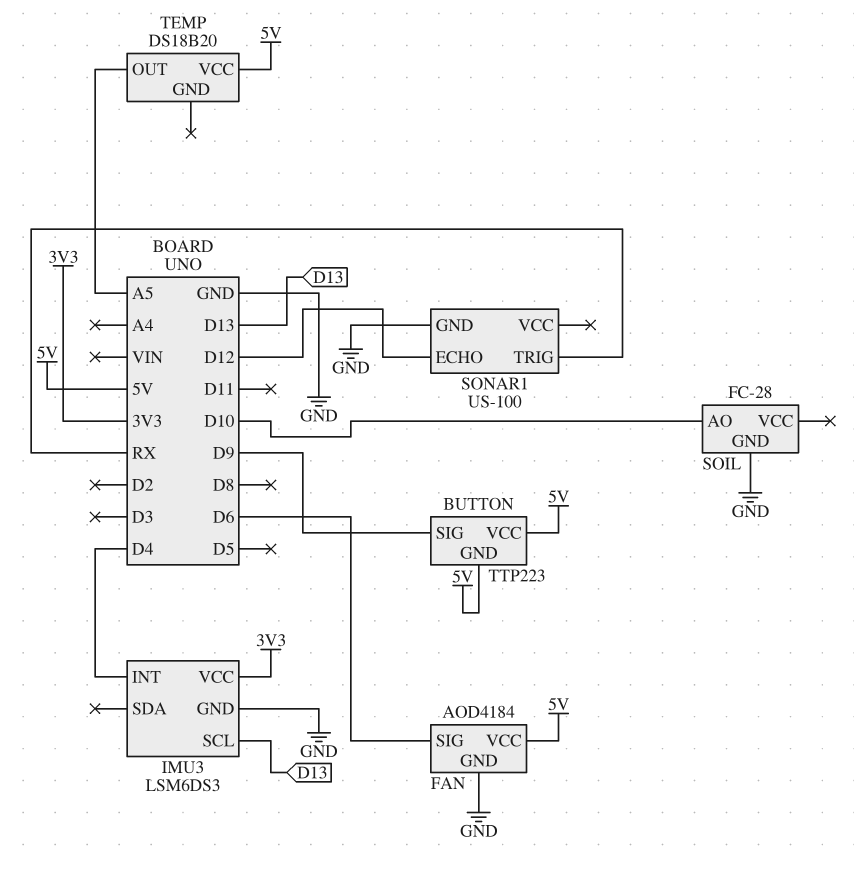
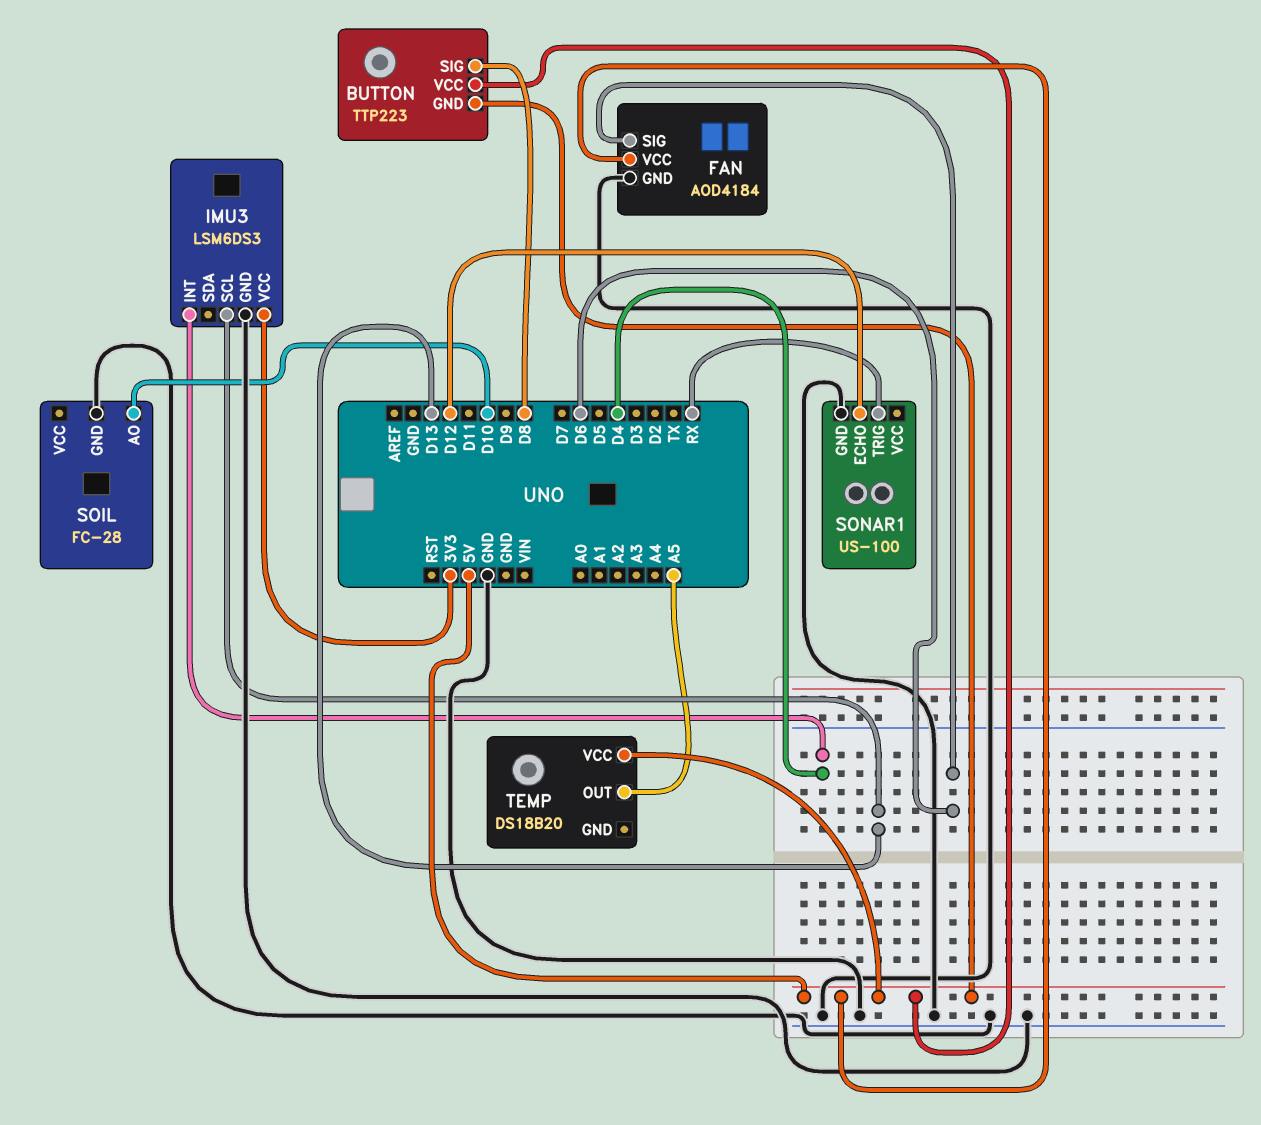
BUTTON pin SIG: D9 -> D8

